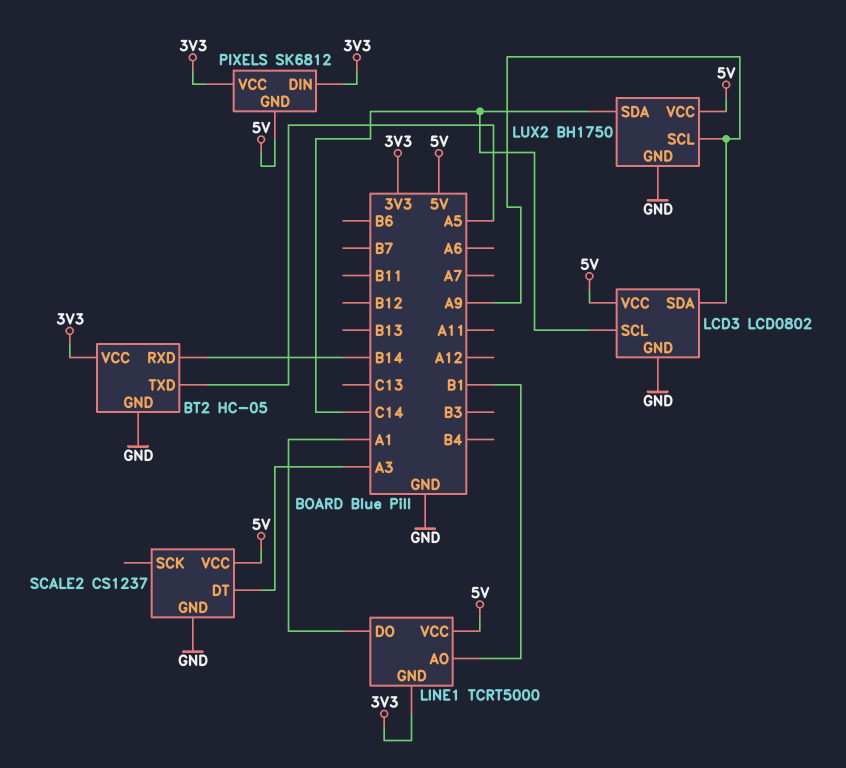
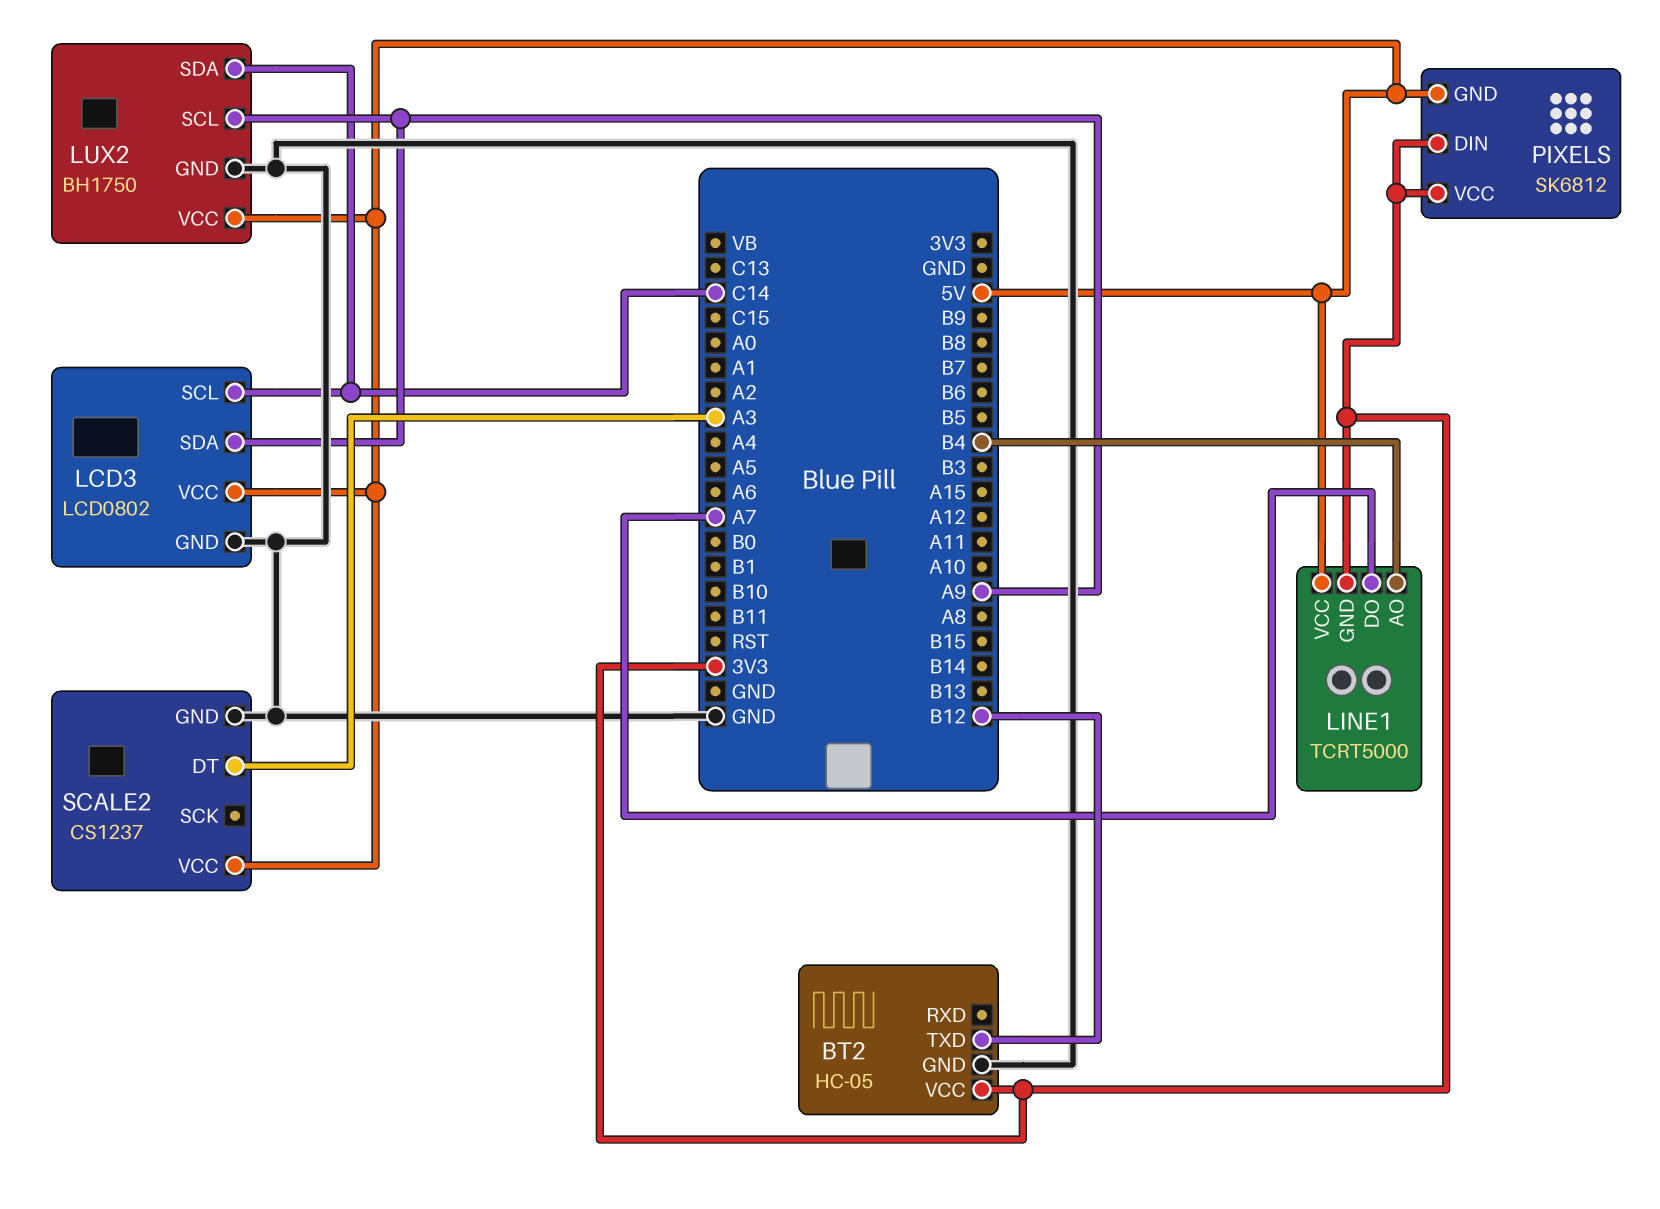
BT2 pin RXD: B14 -> none
BT2 pin TXD: A5 -> B12
LINE1 pin AO: B1 -> B4
LINE1 pin DO: A1 -> A7

